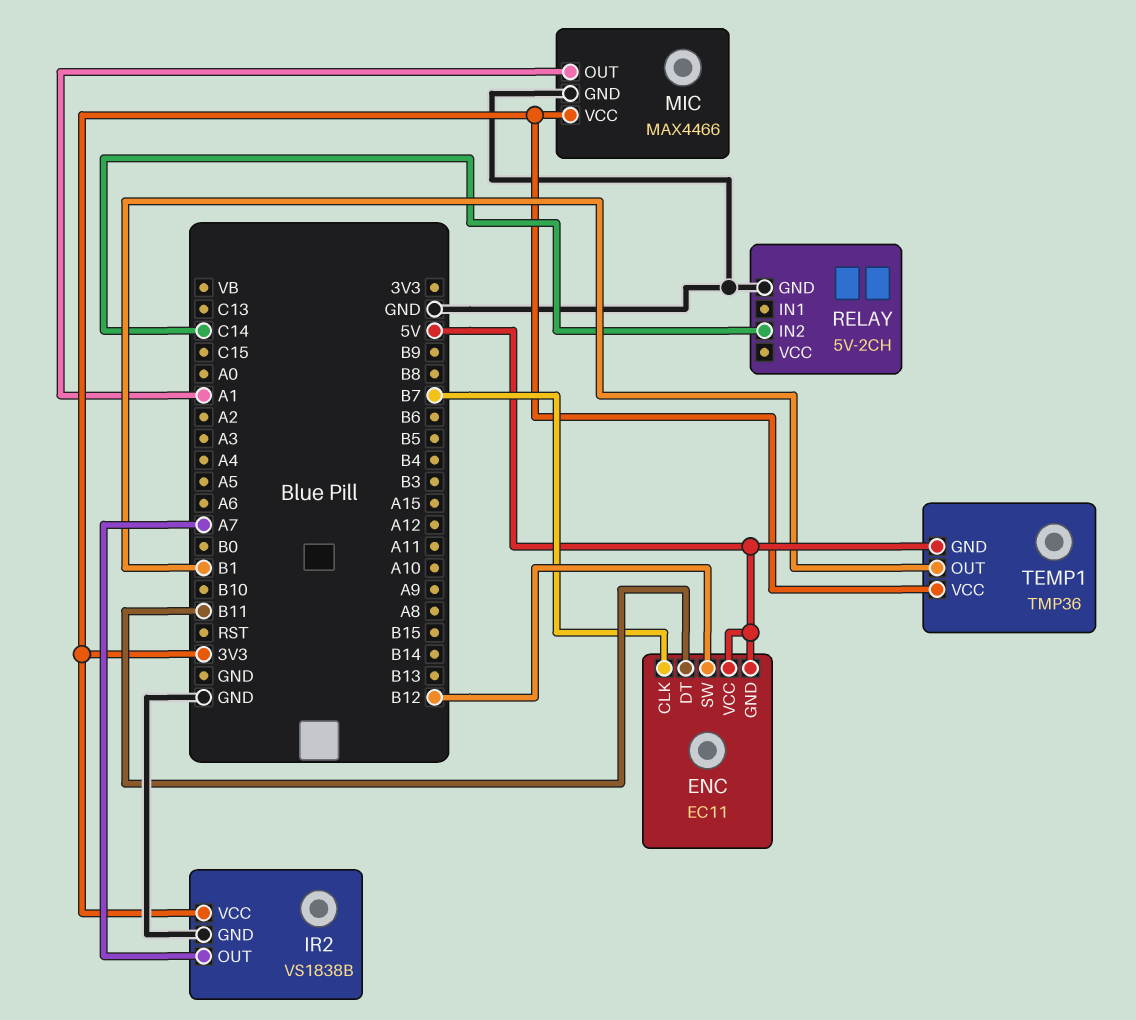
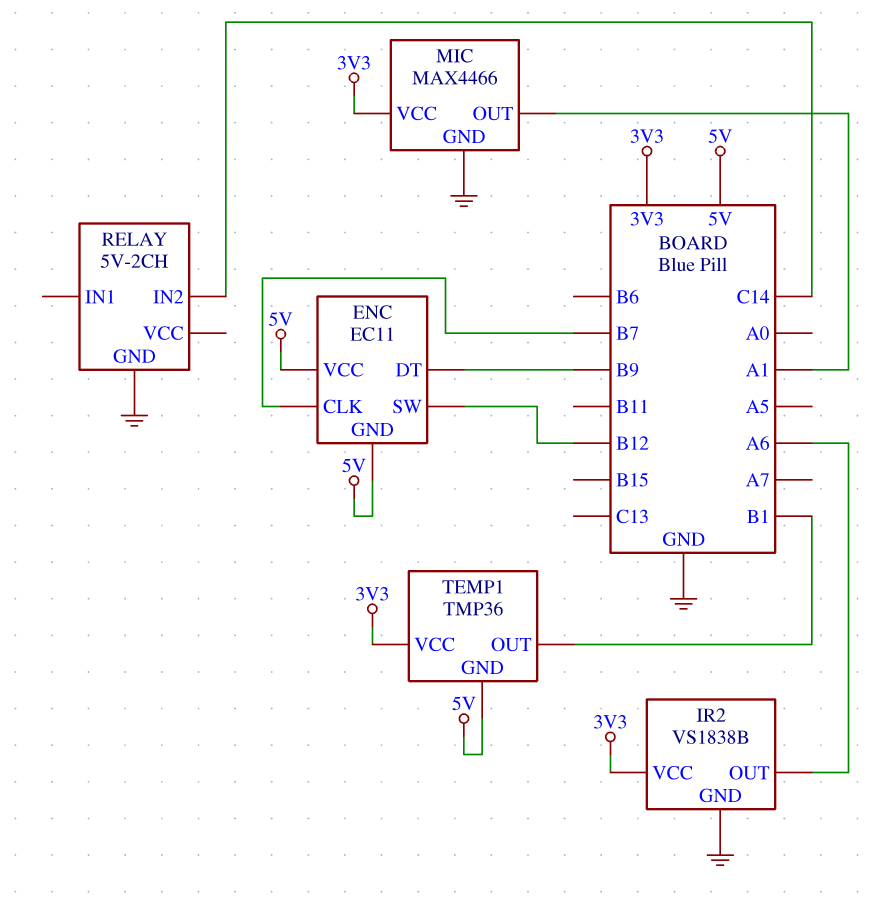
ENC pin DT: B11 -> B9
IR2 pin OUT: A7 -> A6

